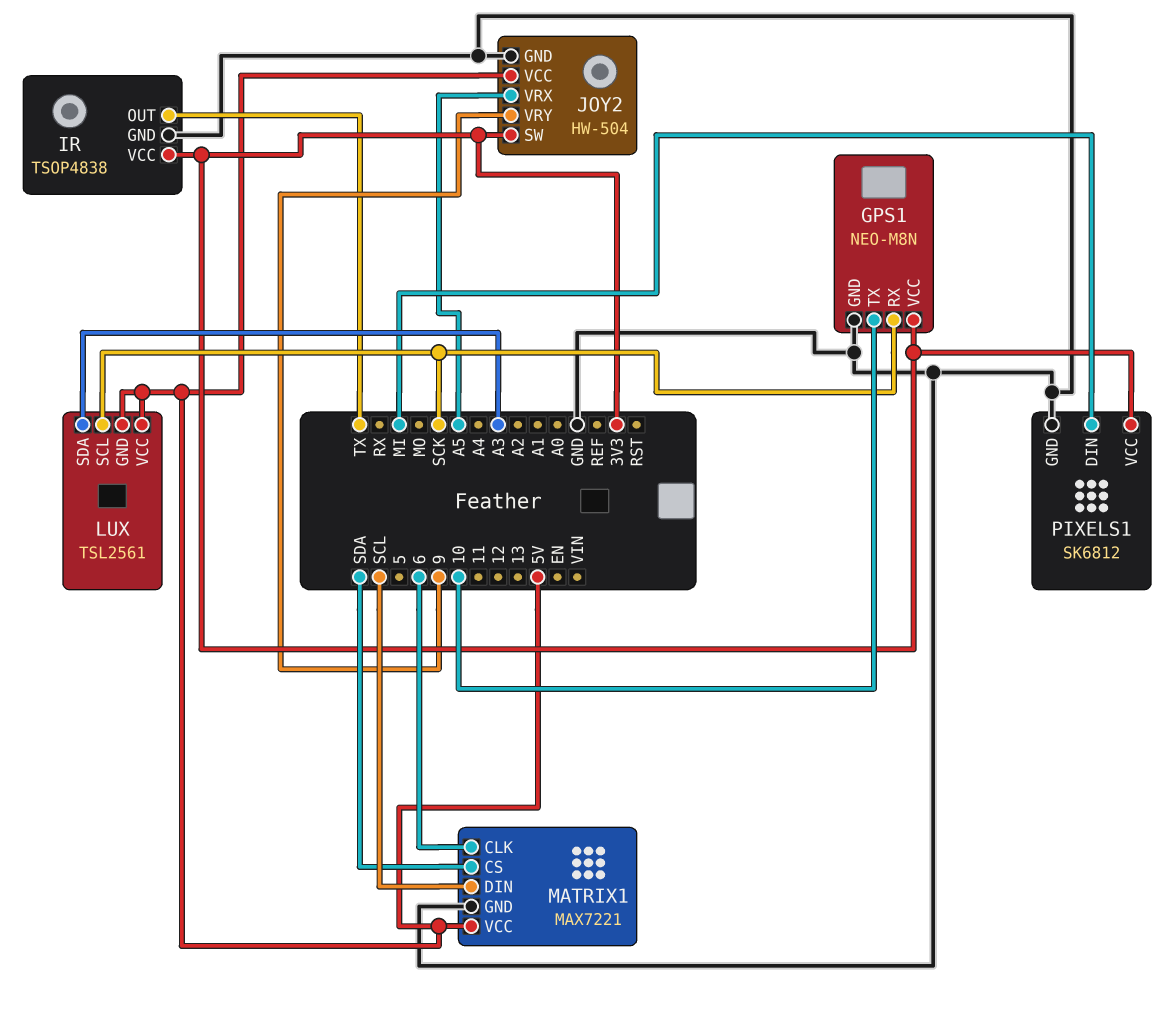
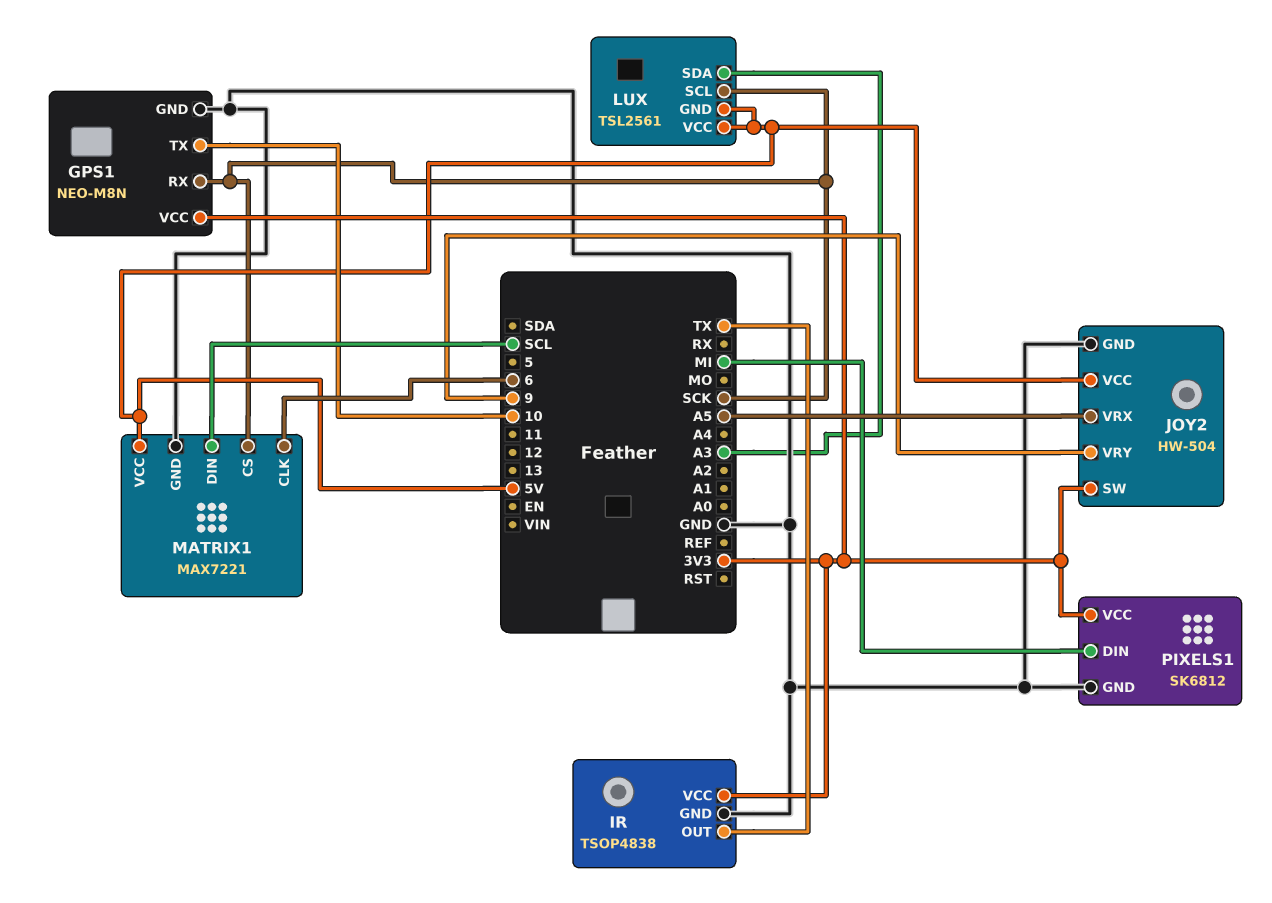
MATRIX1 pin CS: SDA -> SCK

